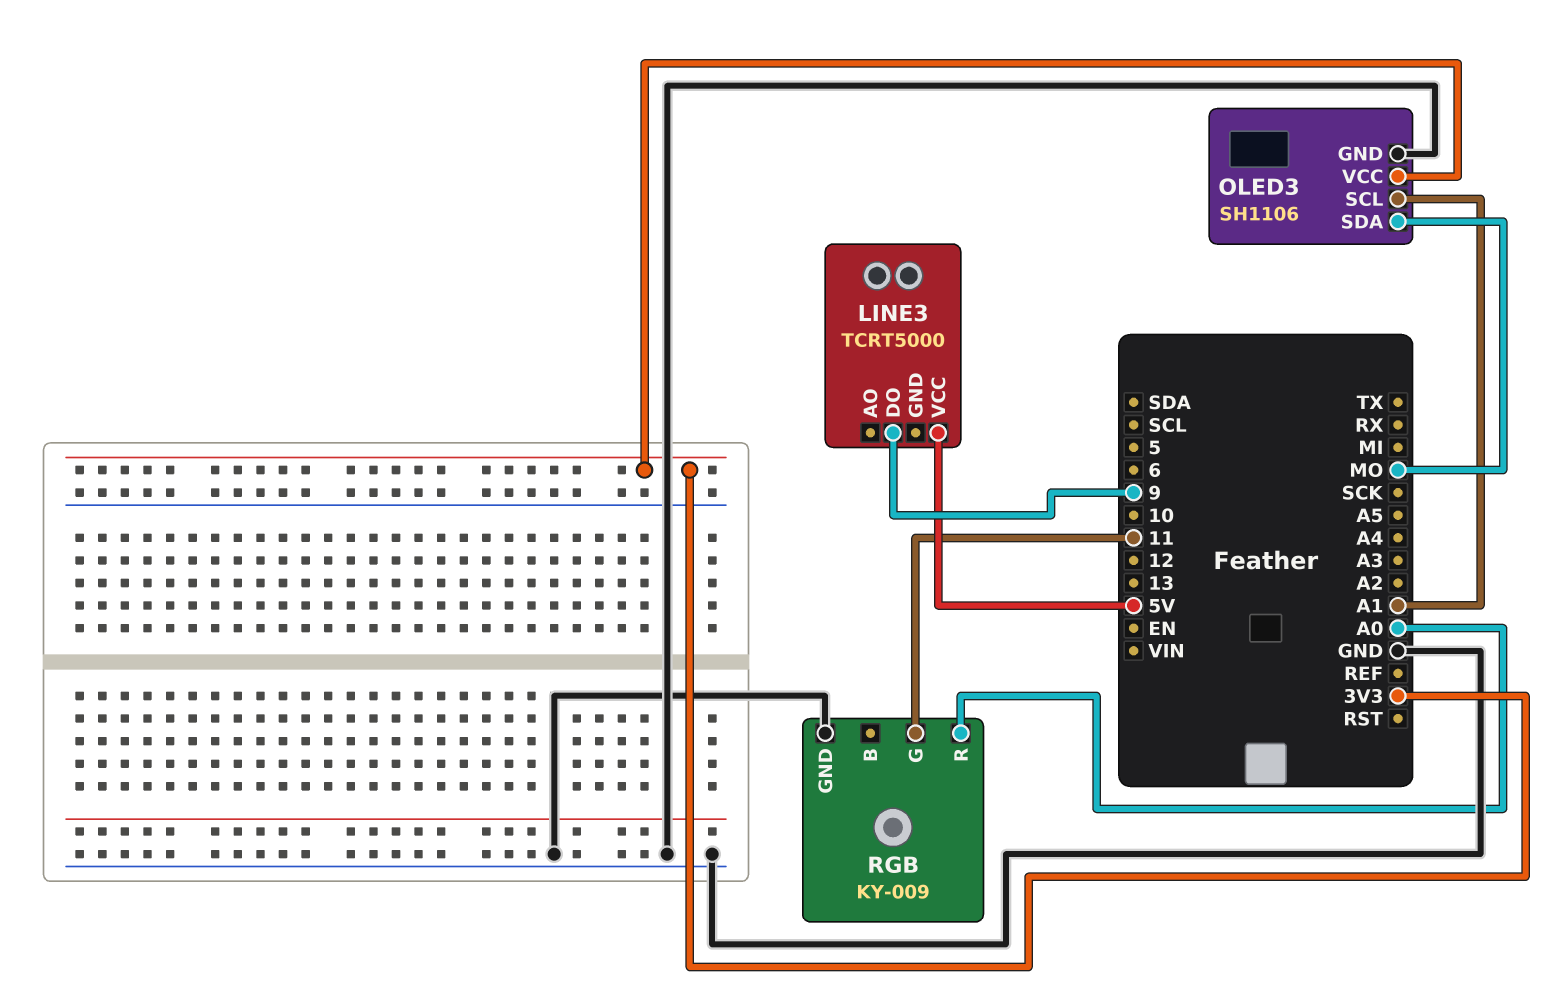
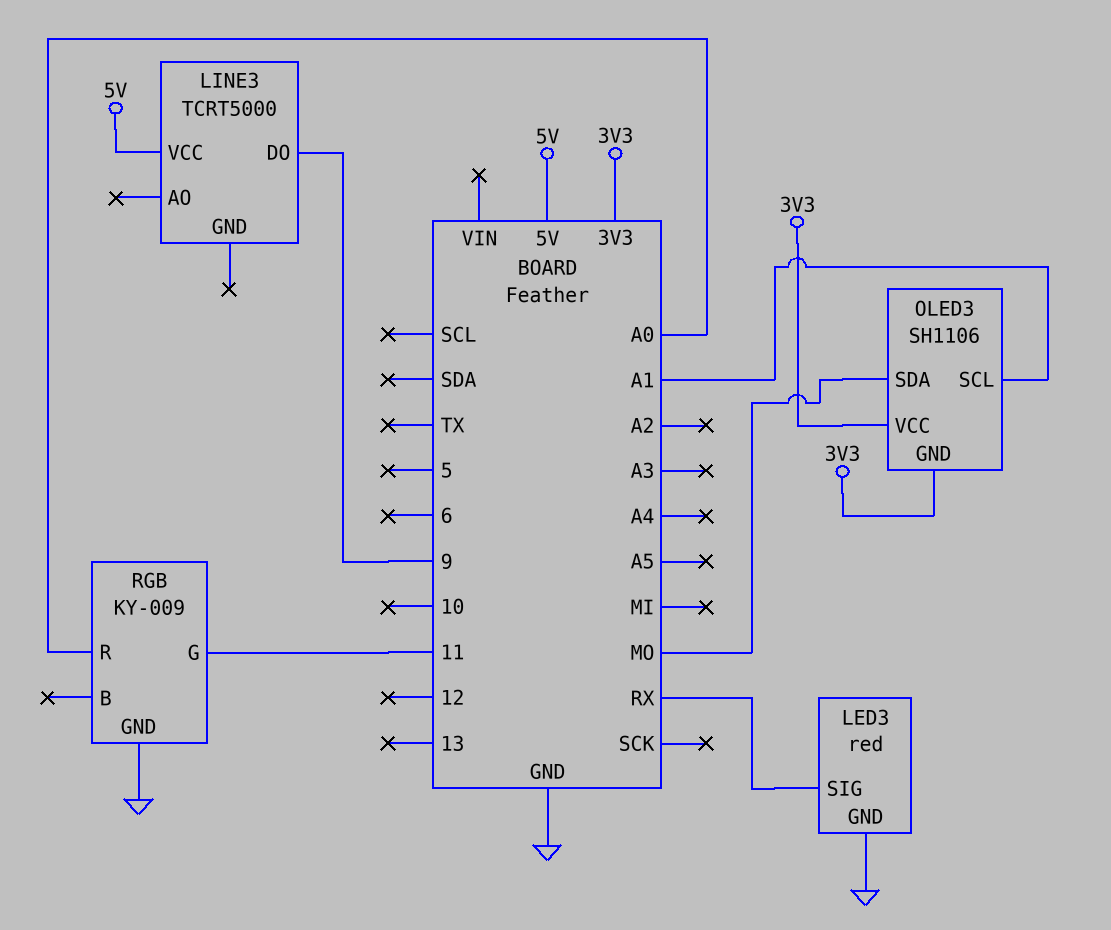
LED3: none -> red
LED3 pin GND: none -> GND
LED3 pin SIG: none -> RX
OLED3 pin GND: GND -> 3V3

